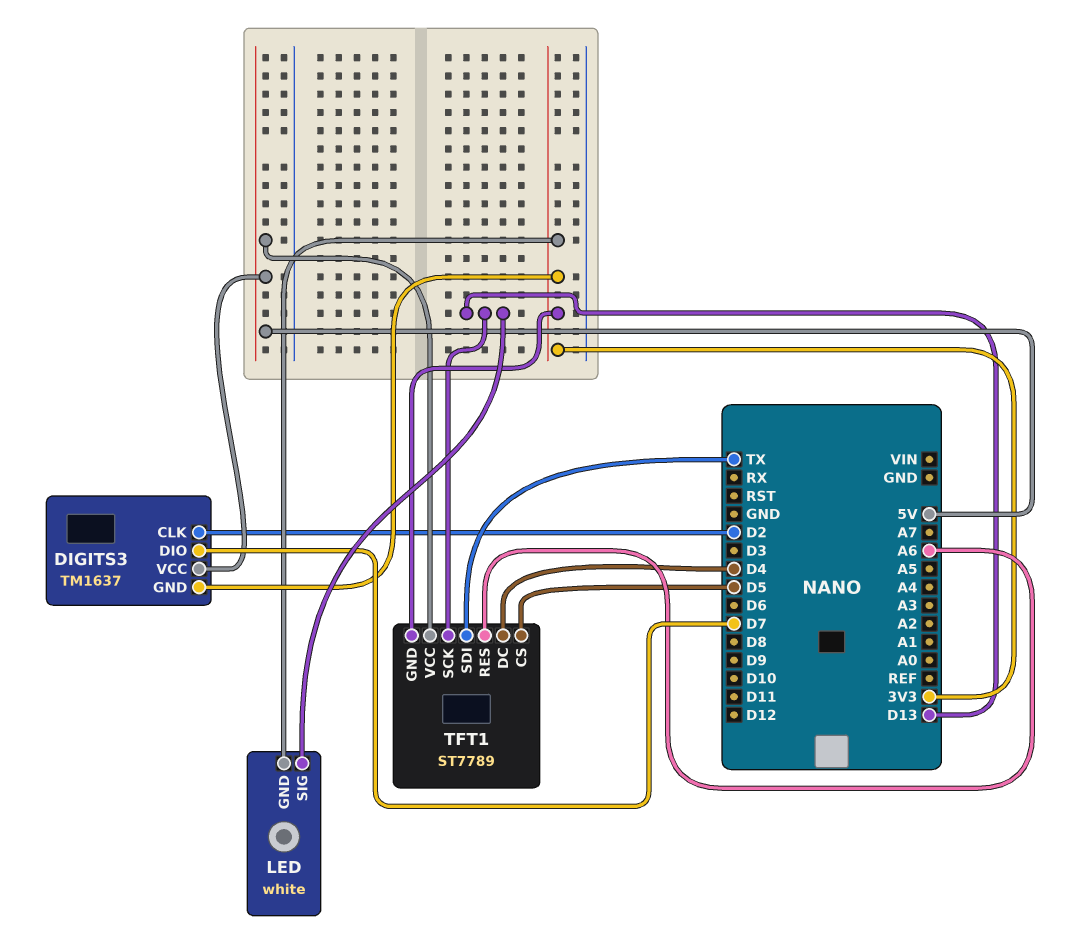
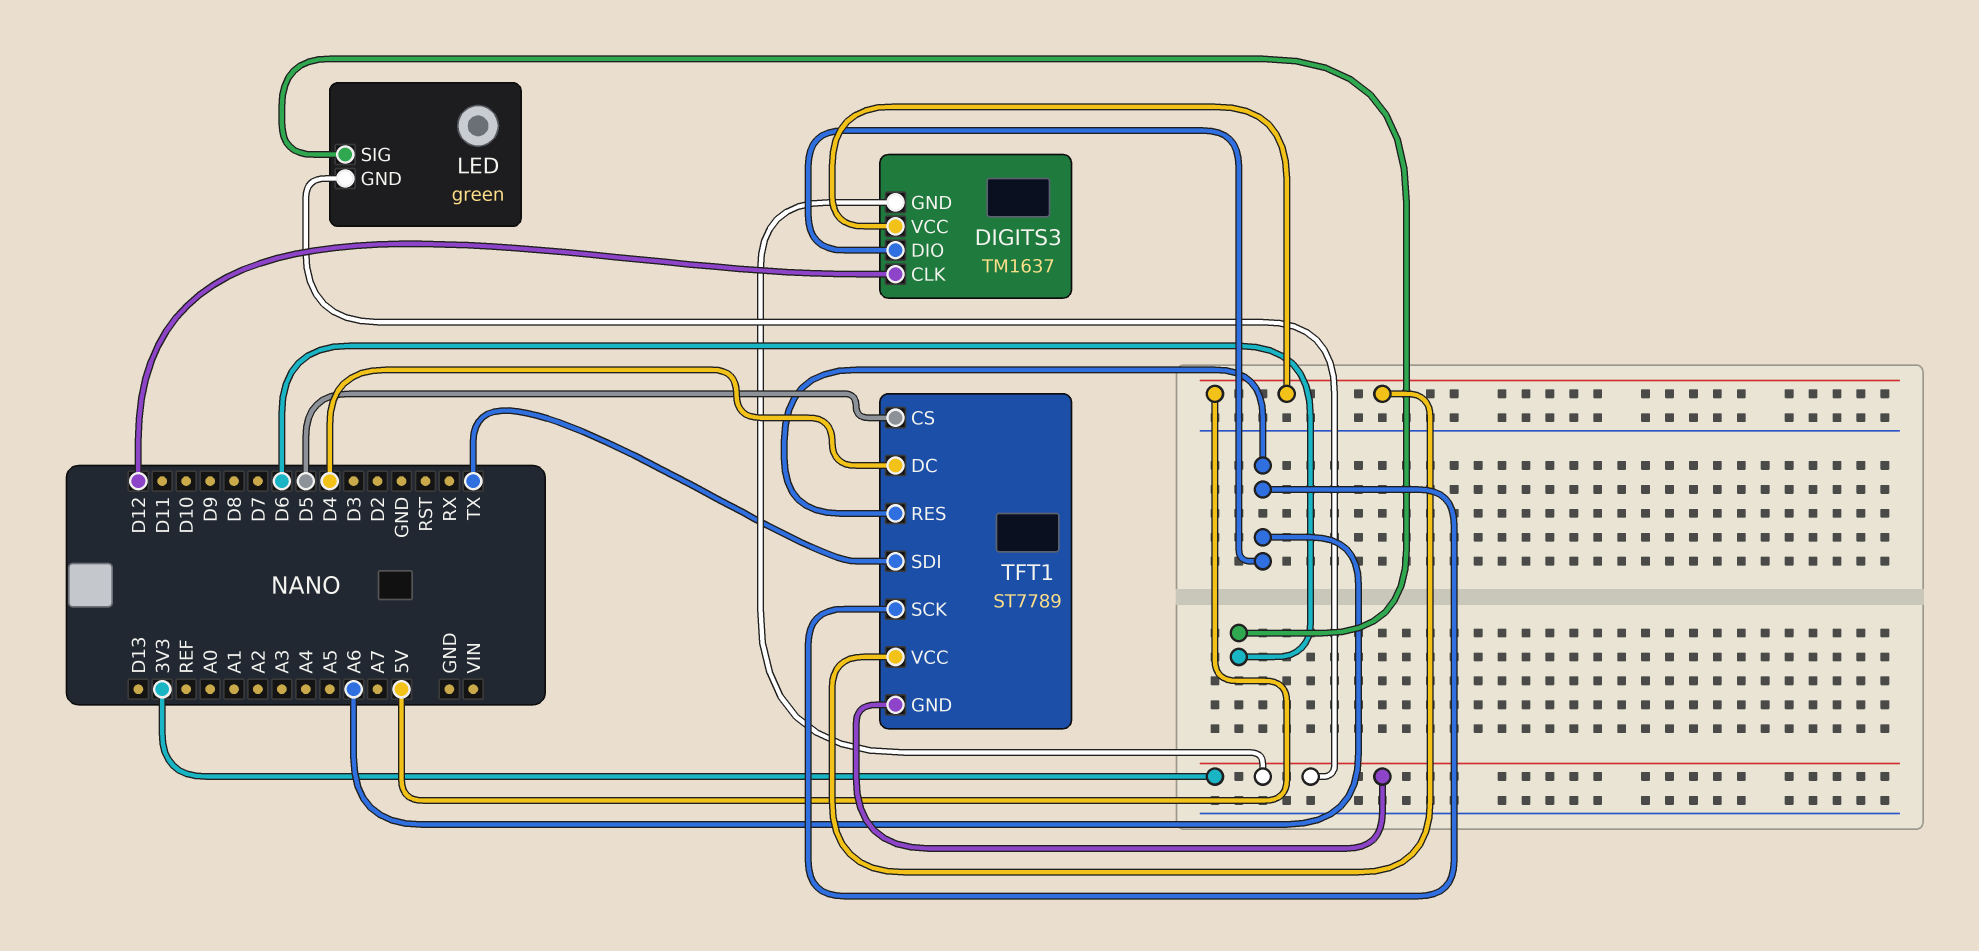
DIGITS3 pin CLK: D2 -> D12
DIGITS3 pin DIO: D7 -> A6
LED: white -> green
LED pin SIG: D13 -> D6
TFT1 pin SCK: D13 -> A6

